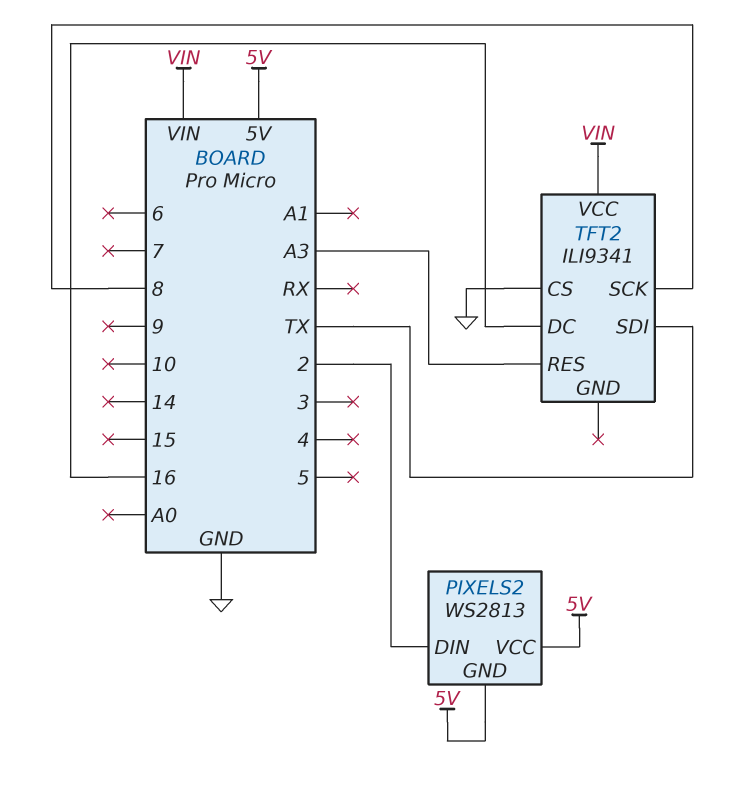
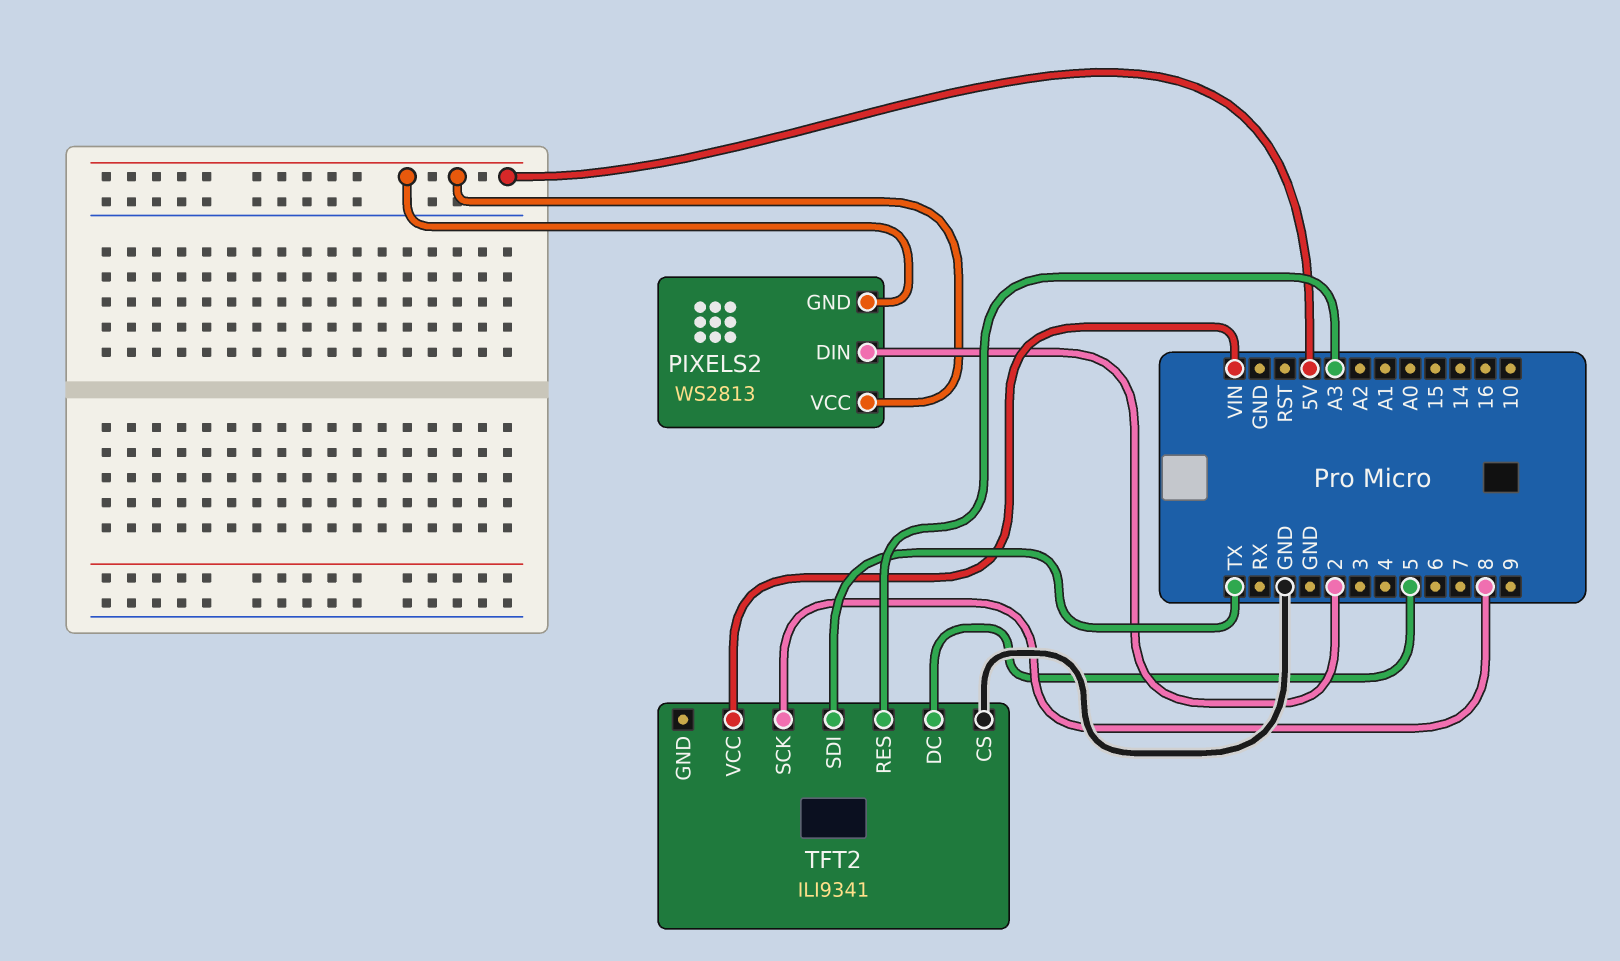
TFT2 pin DC: 16 -> 5

